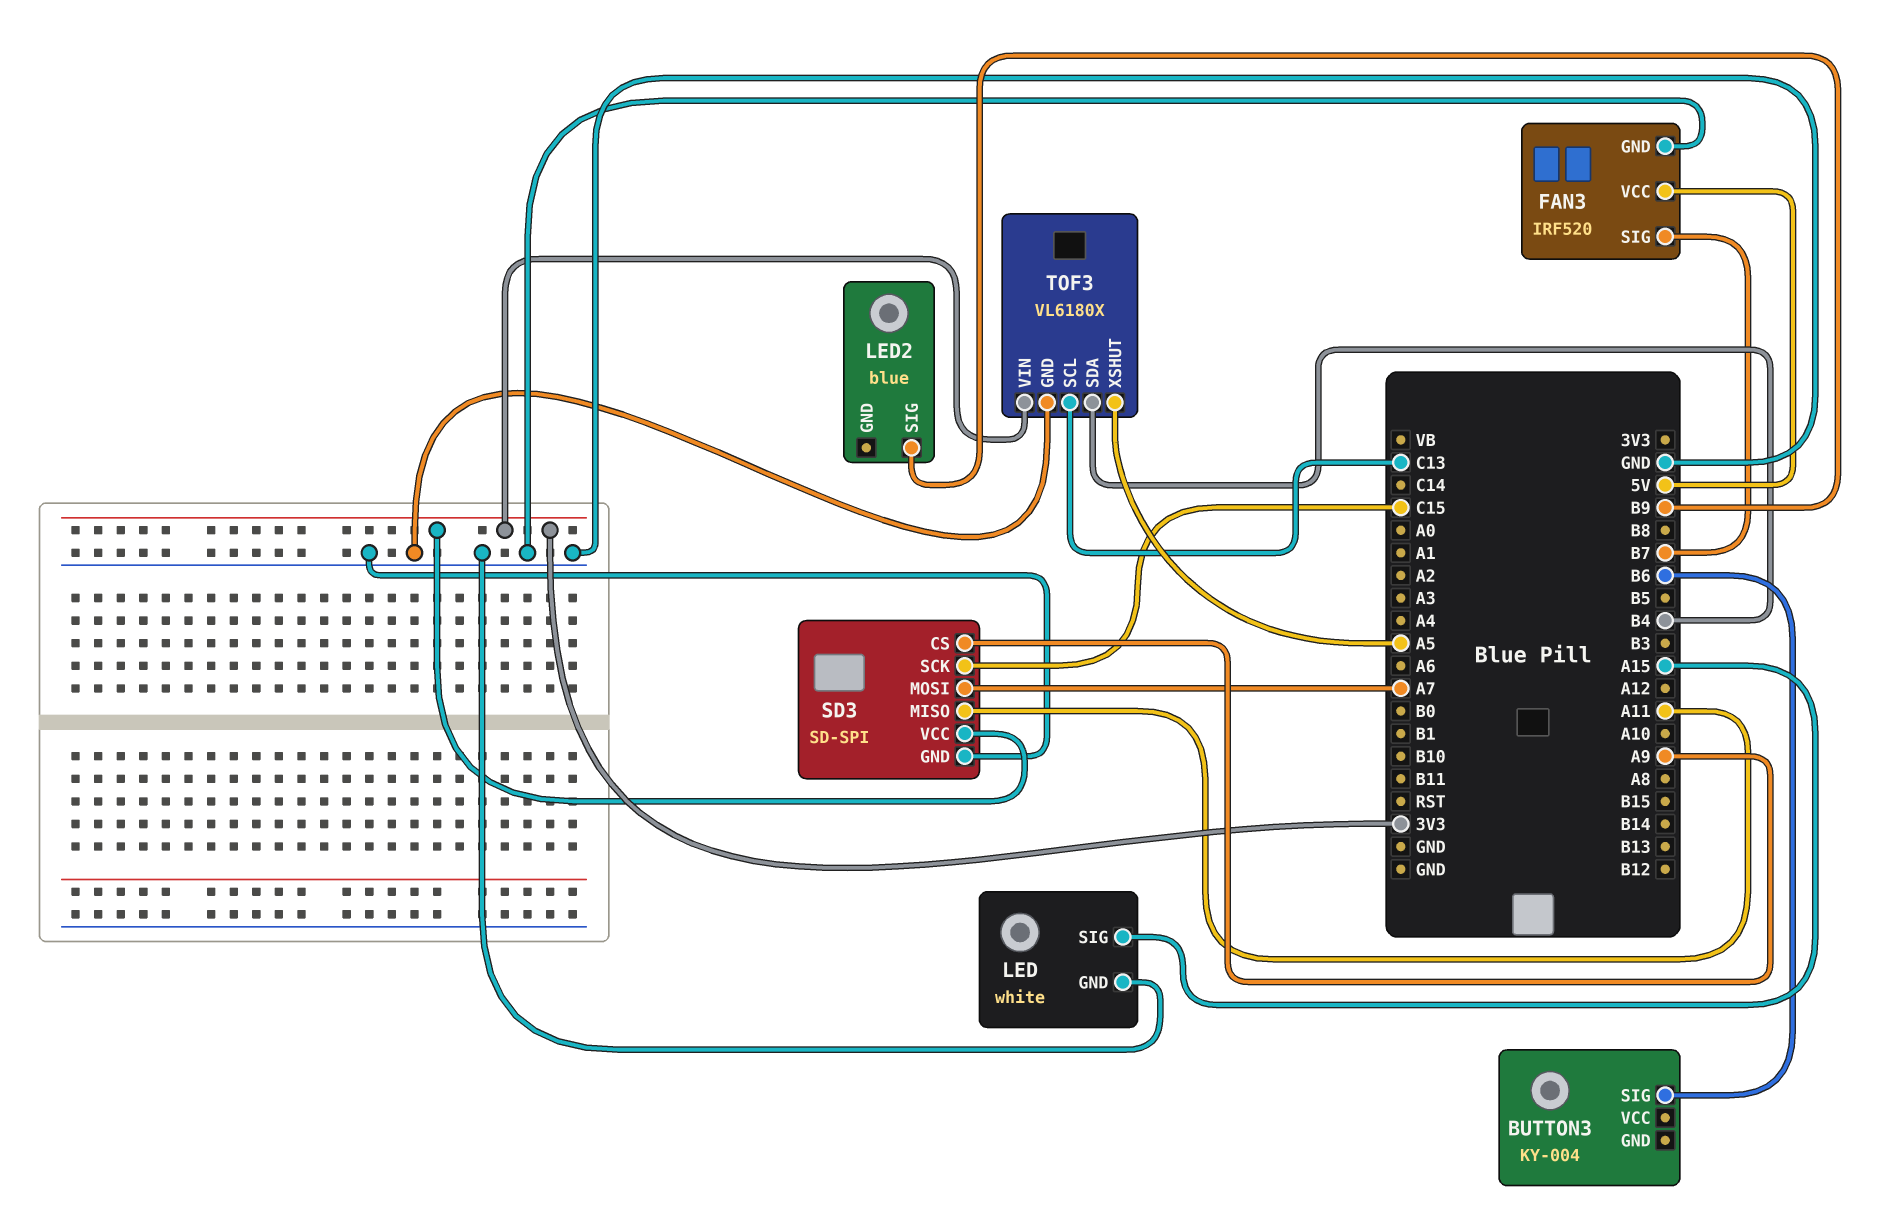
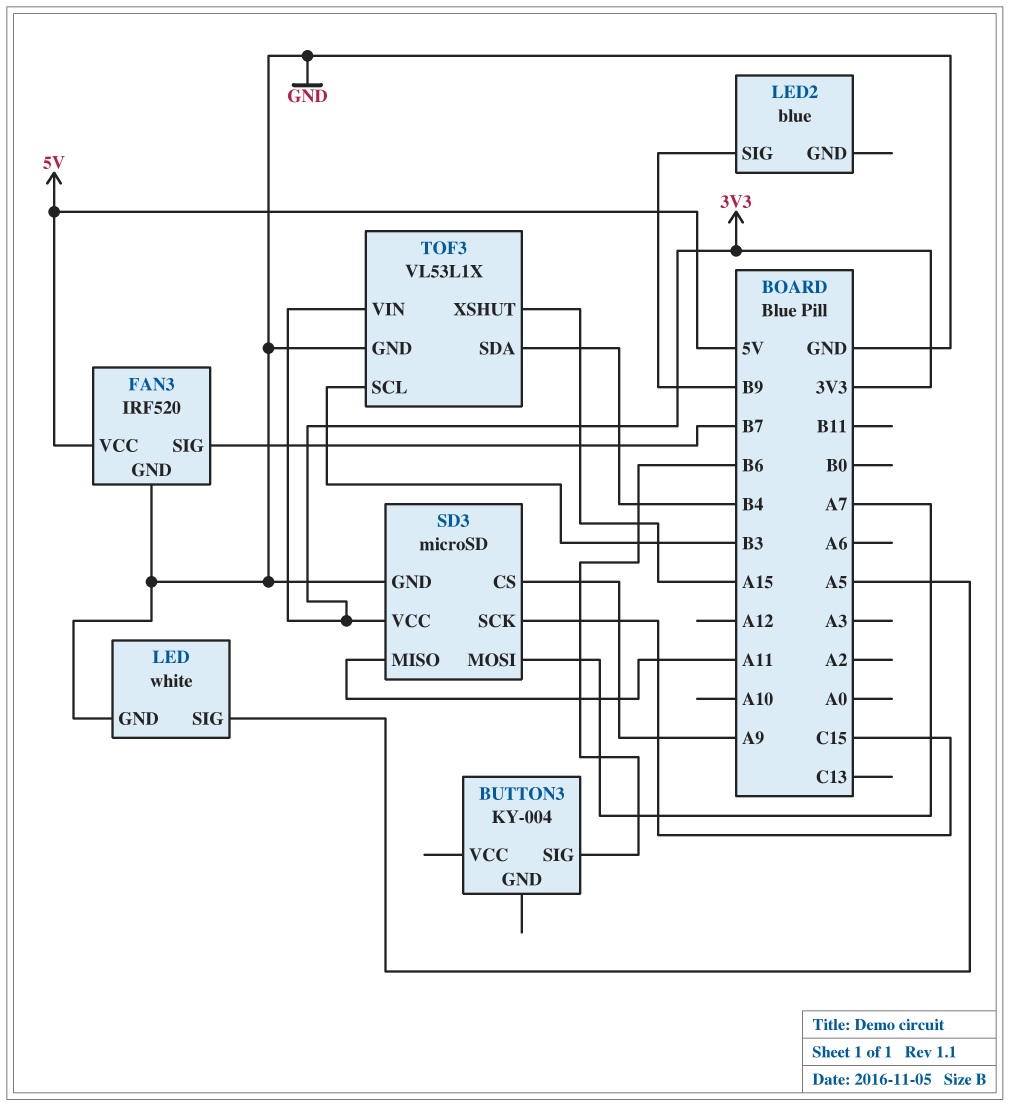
LED pin SIG: A15 -> A5
SD3: SD-SPI -> microSD
TOF3: VL6180X -> VL53L1X
TOF3 pin SCL: C13 -> B3
TOF3 pin XSHUT: A5 -> A15

